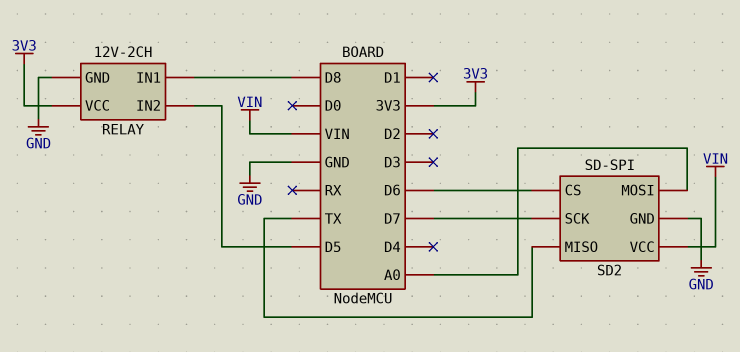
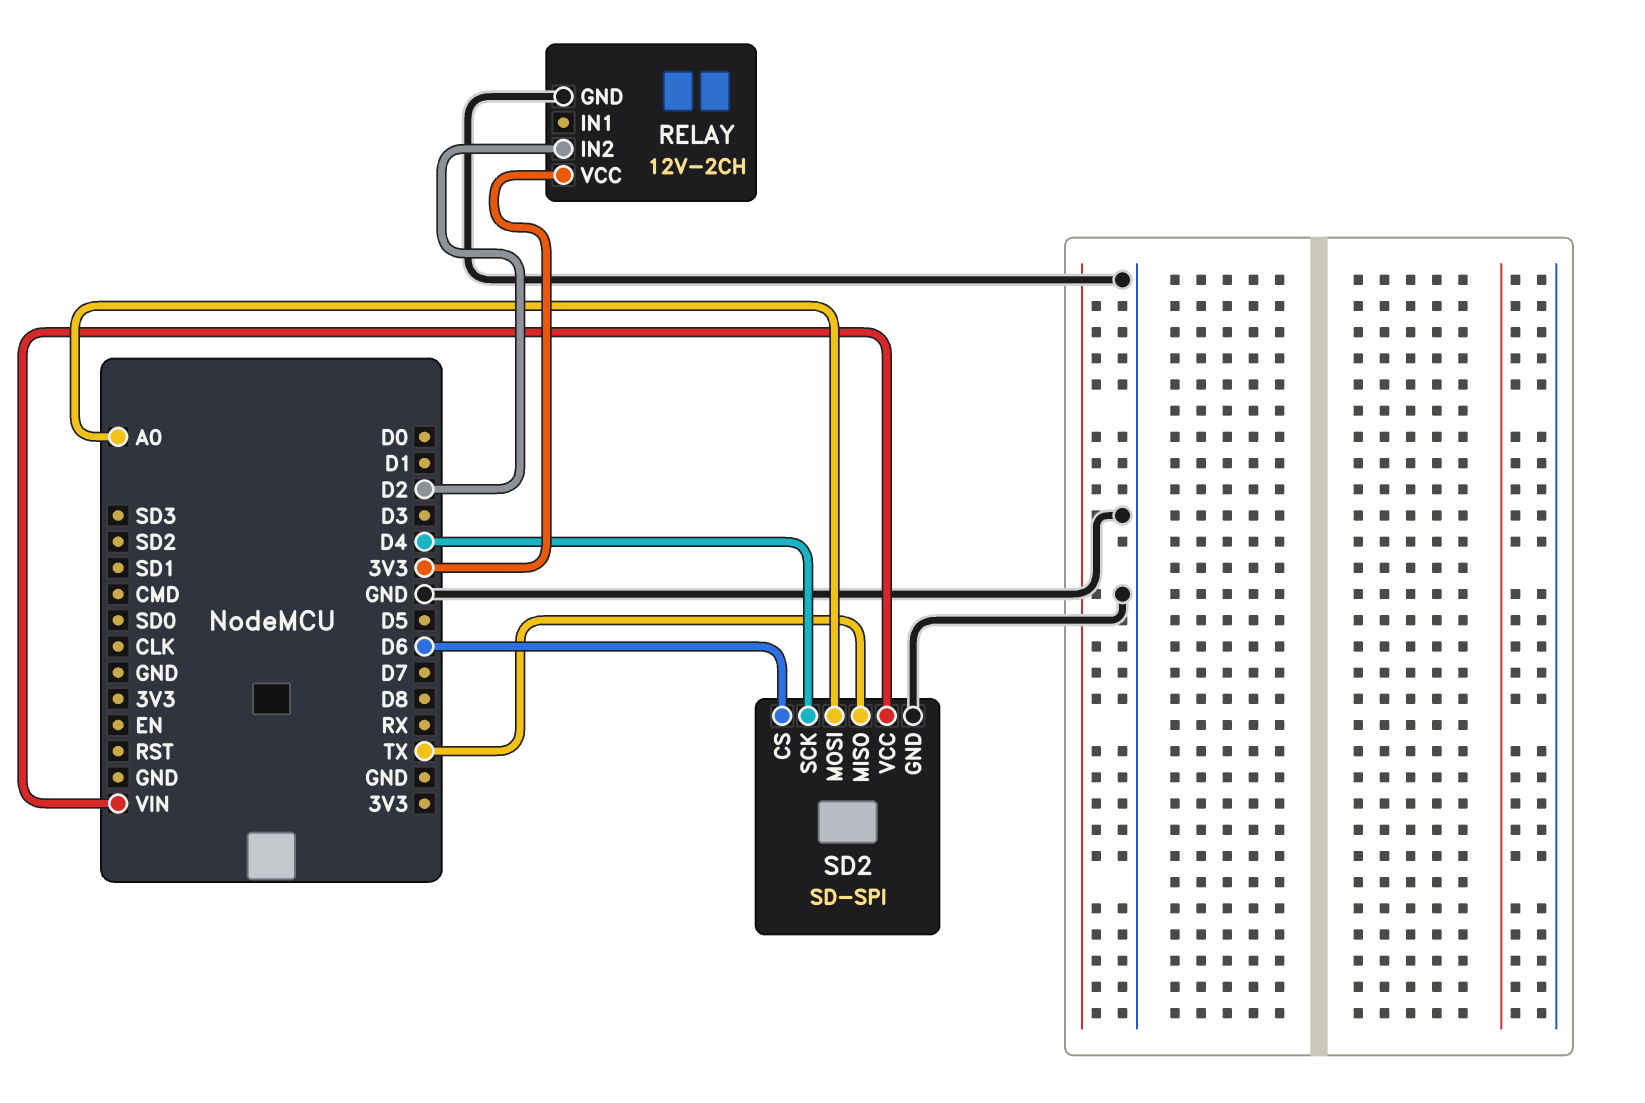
RELAY pin IN1: D8 -> none
RELAY pin IN2: D5 -> D2
SD2 pin SCK: D7 -> D4

